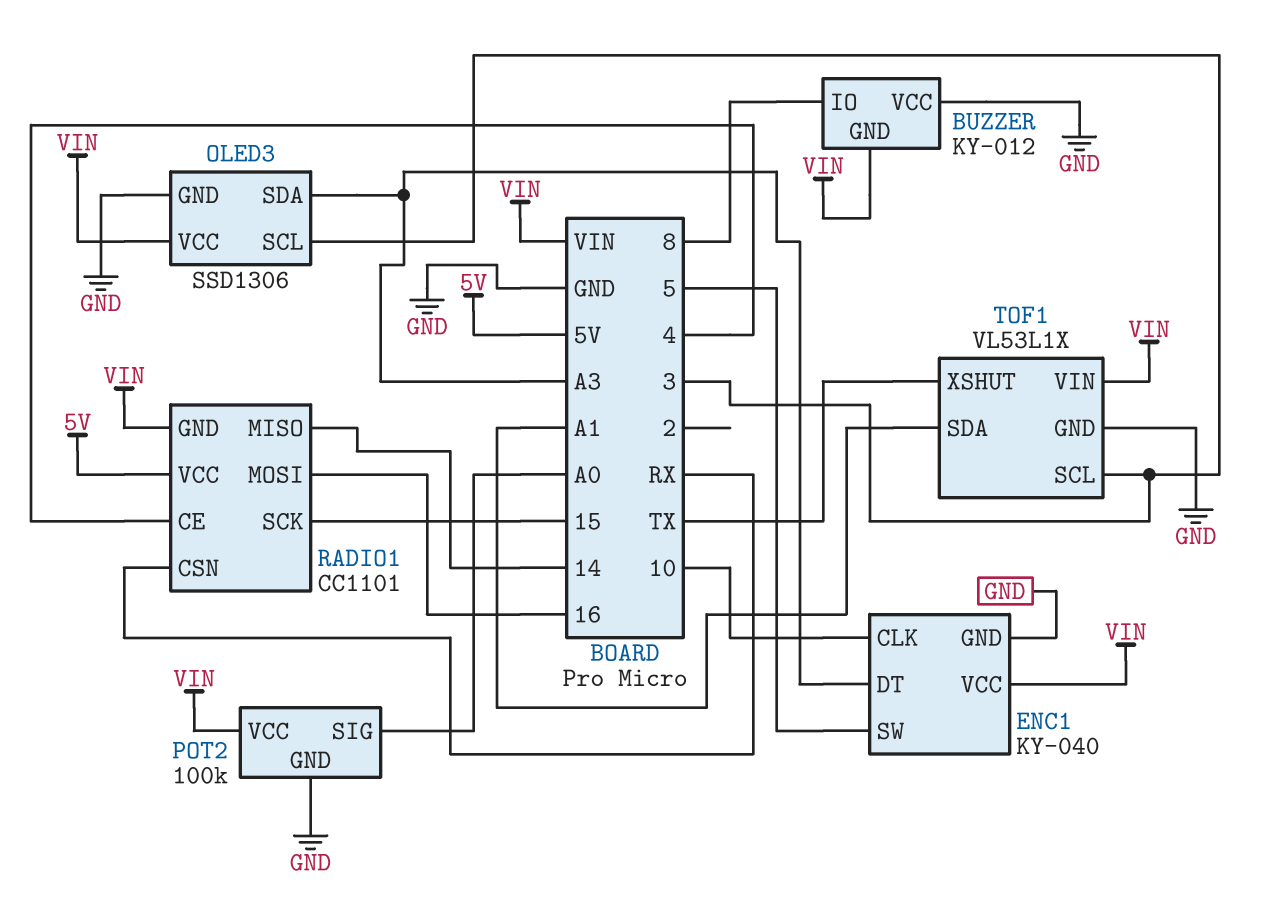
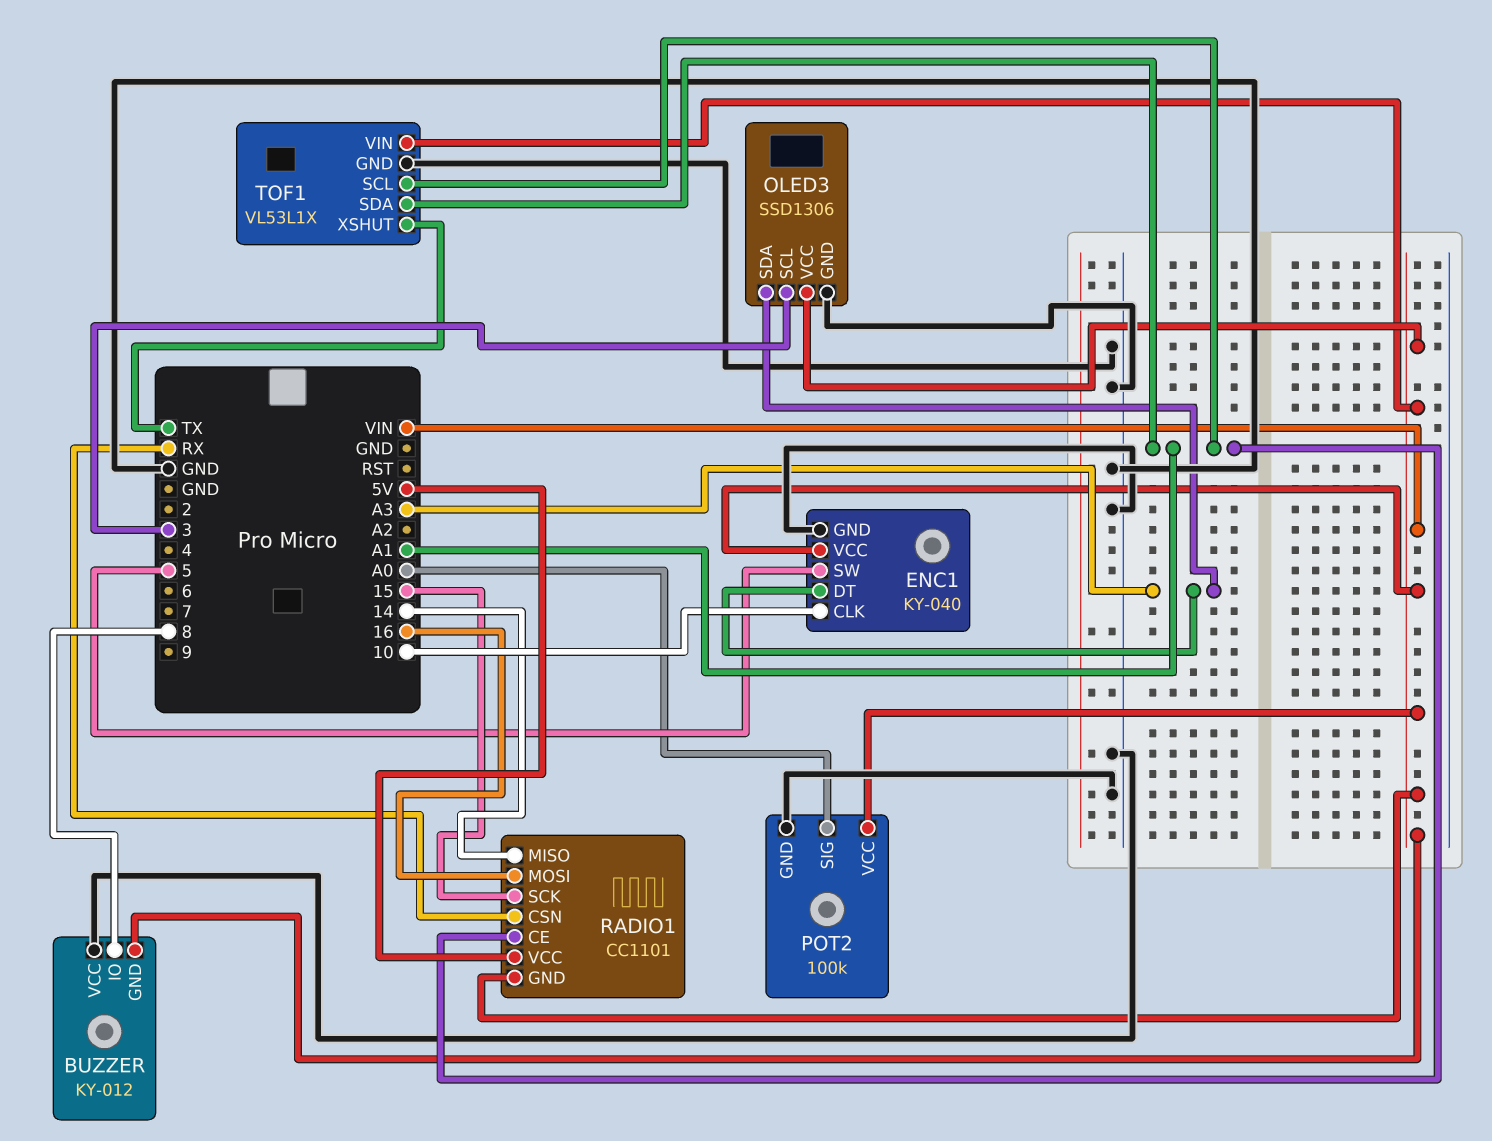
RADIO1 pin CE: 4 -> A1
TOF1 pin SCL: 3 -> A1

